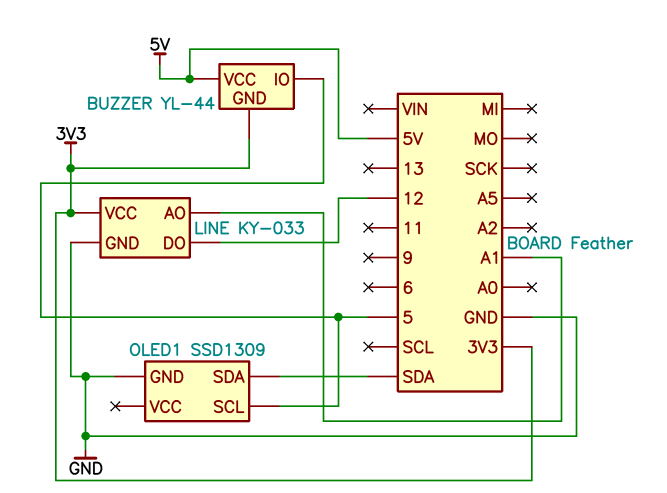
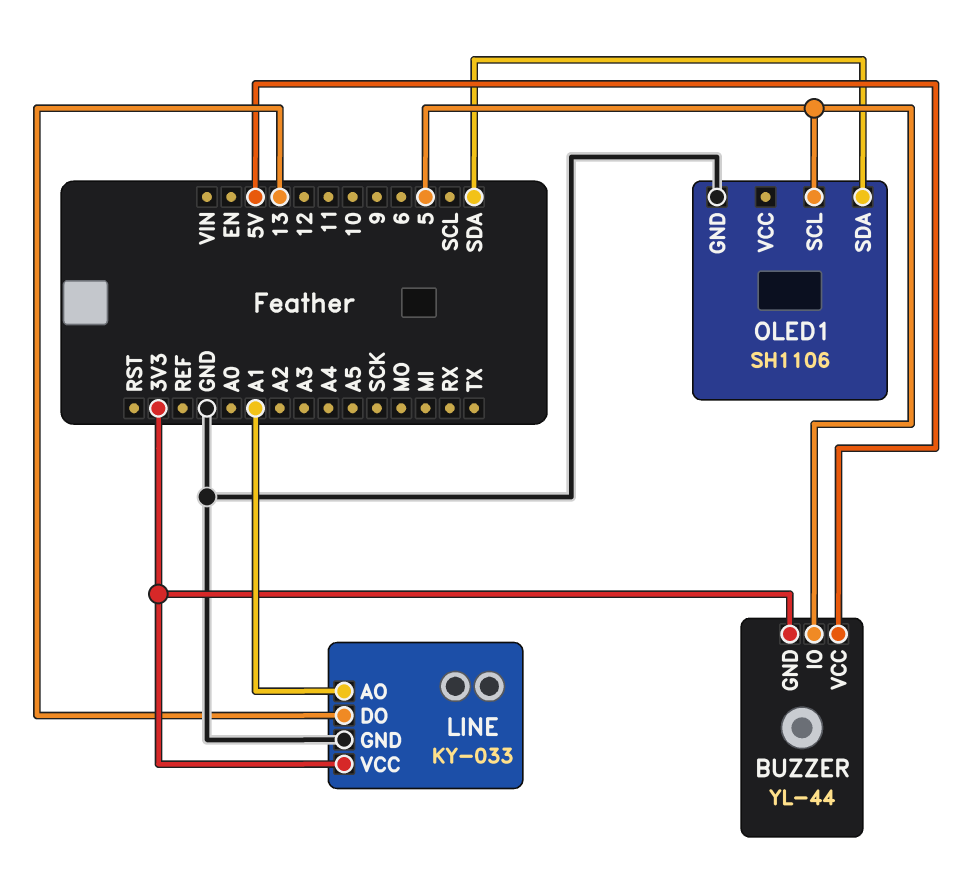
LINE pin DO: 12 -> 13
OLED1: SSD1309 -> SH1106

